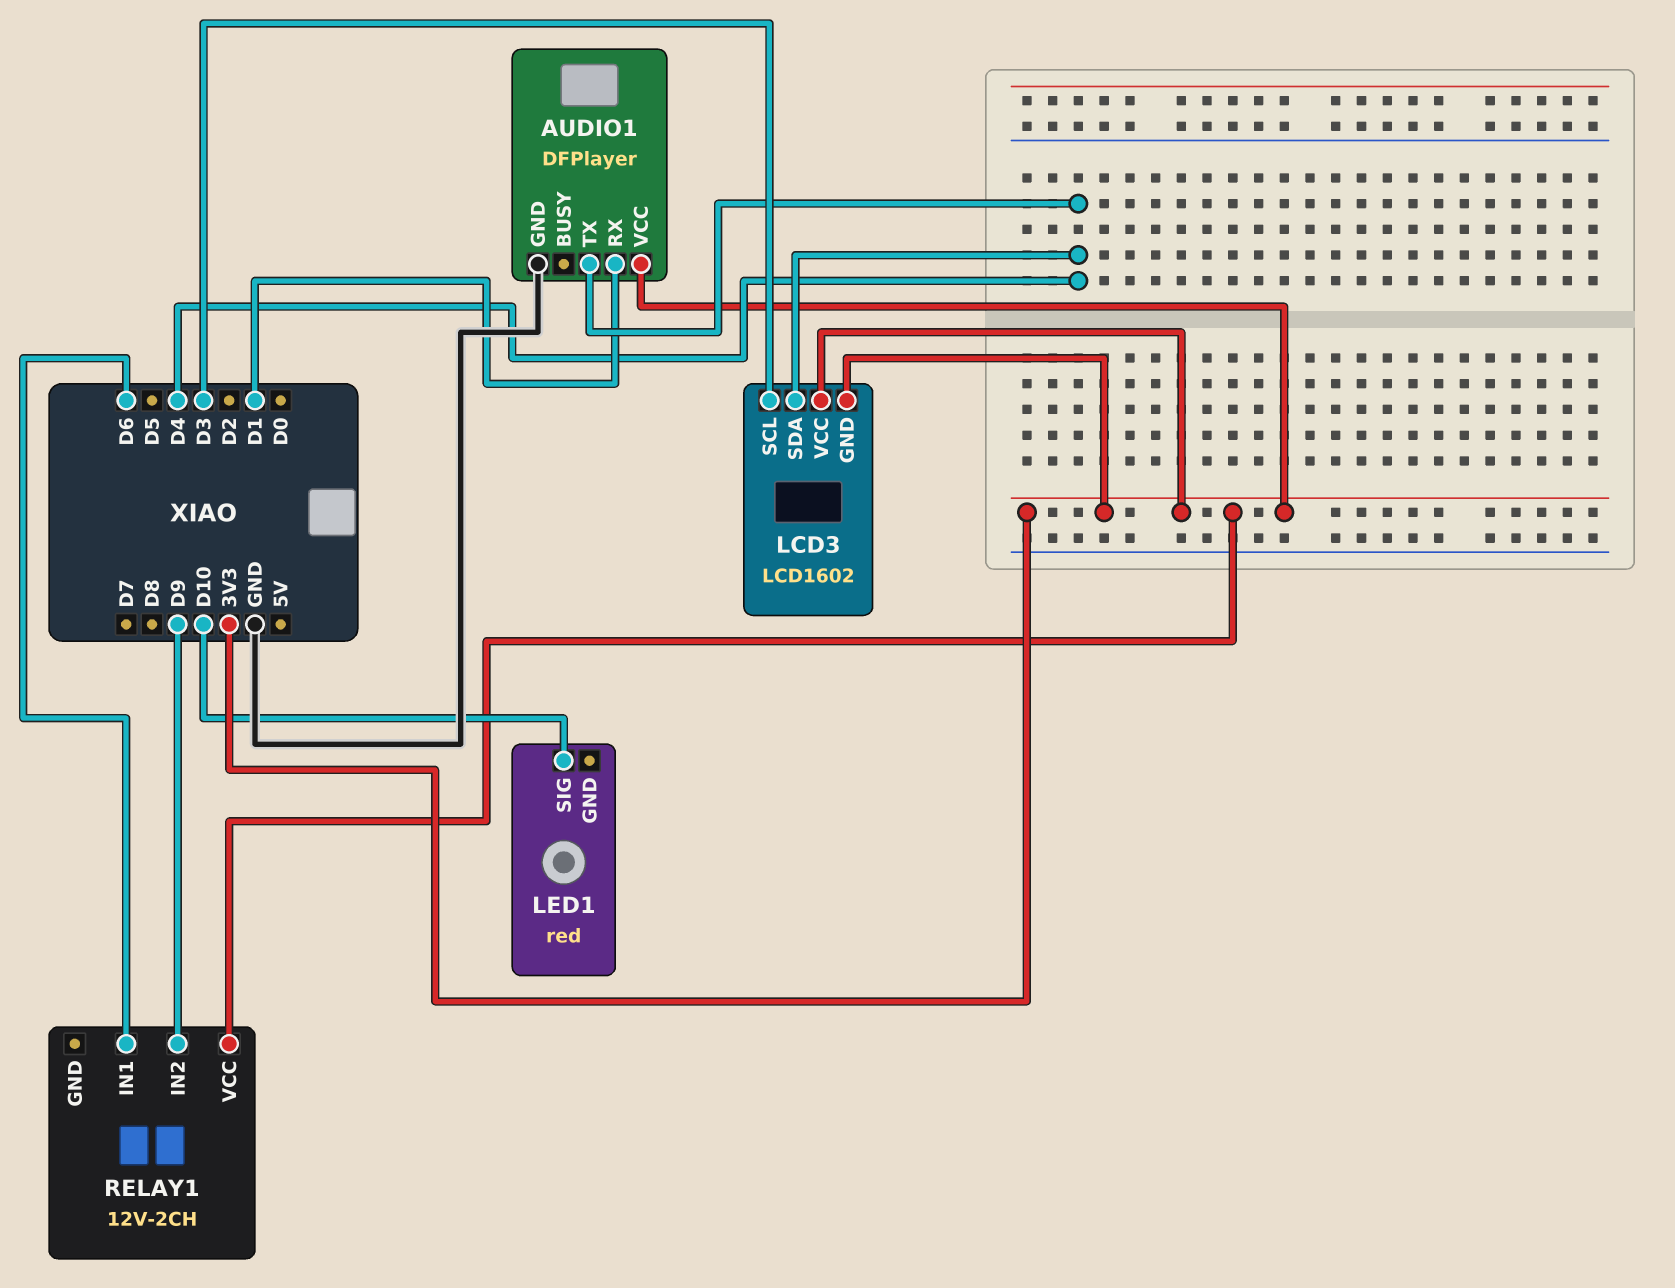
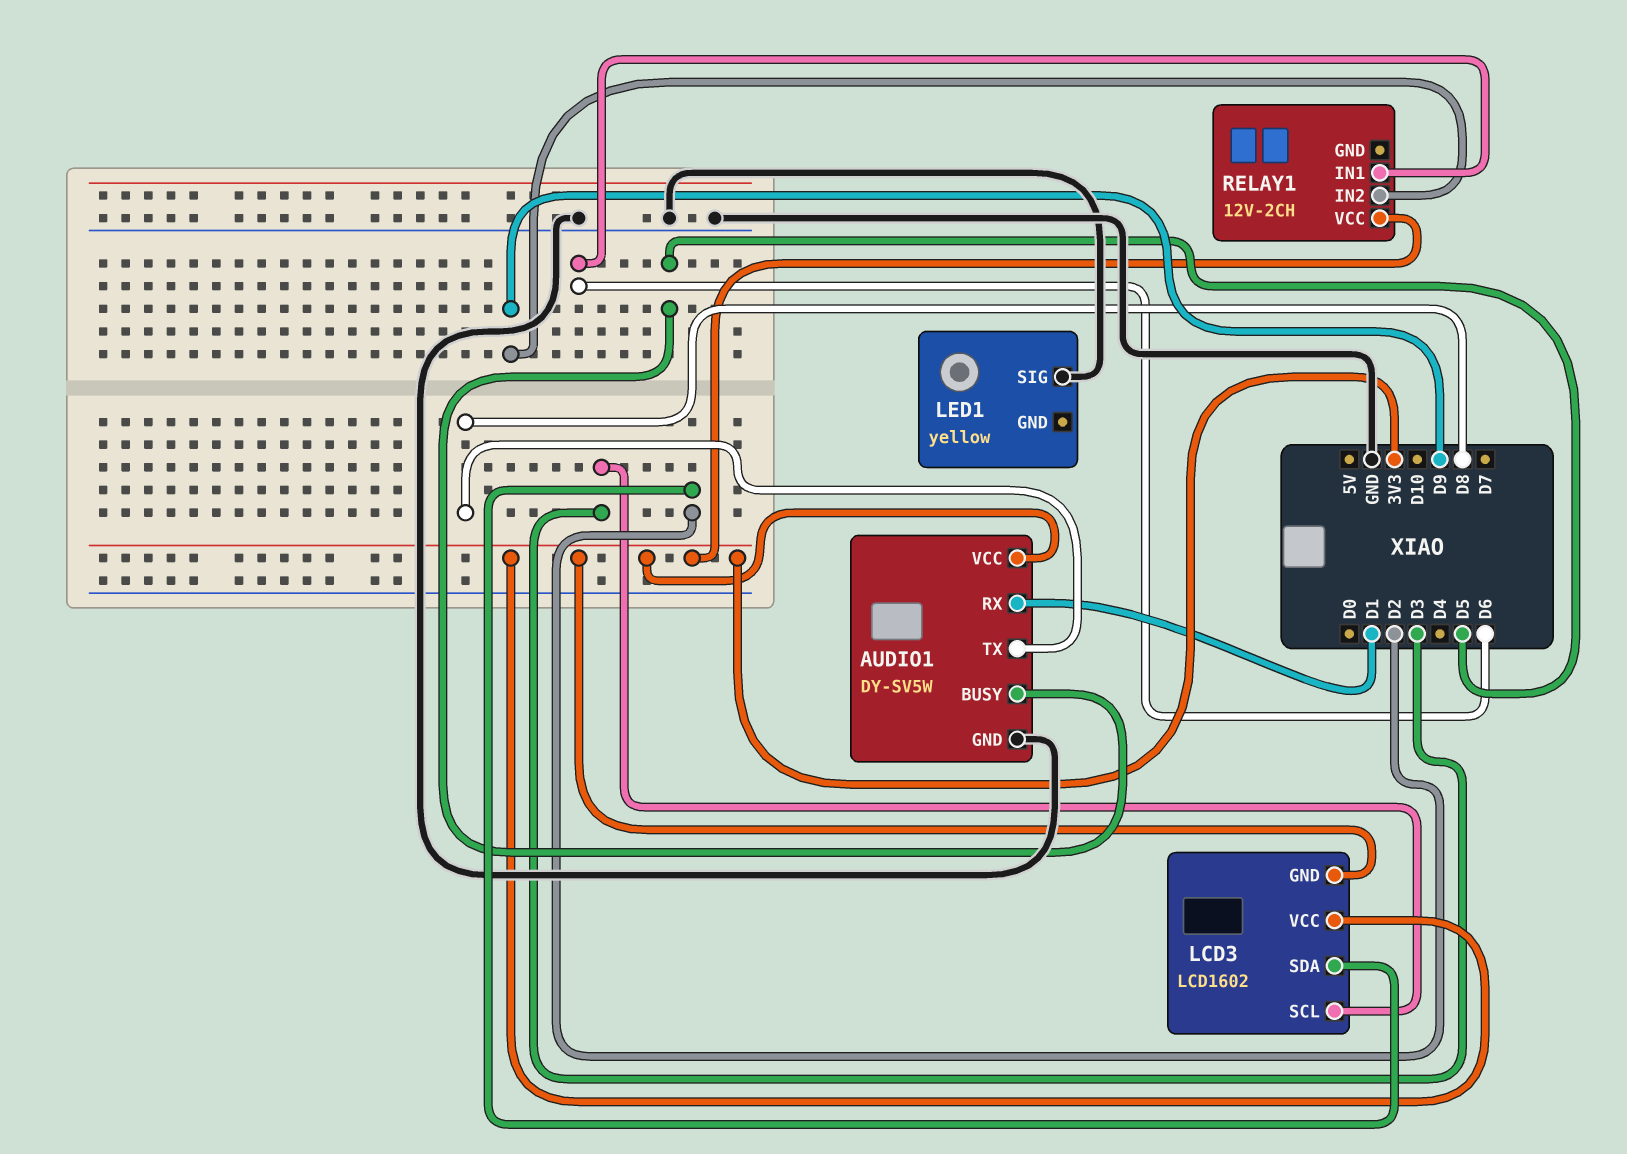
AUDIO1: DFPlayer -> DY-SV5W
AUDIO1 pin BUSY: none -> D5
AUDIO1 pin TX: D4 -> D8
LCD3 pin SDA: D4 -> D2
LED1: red -> yellow
LED1 pin SIG: D10 -> GND

